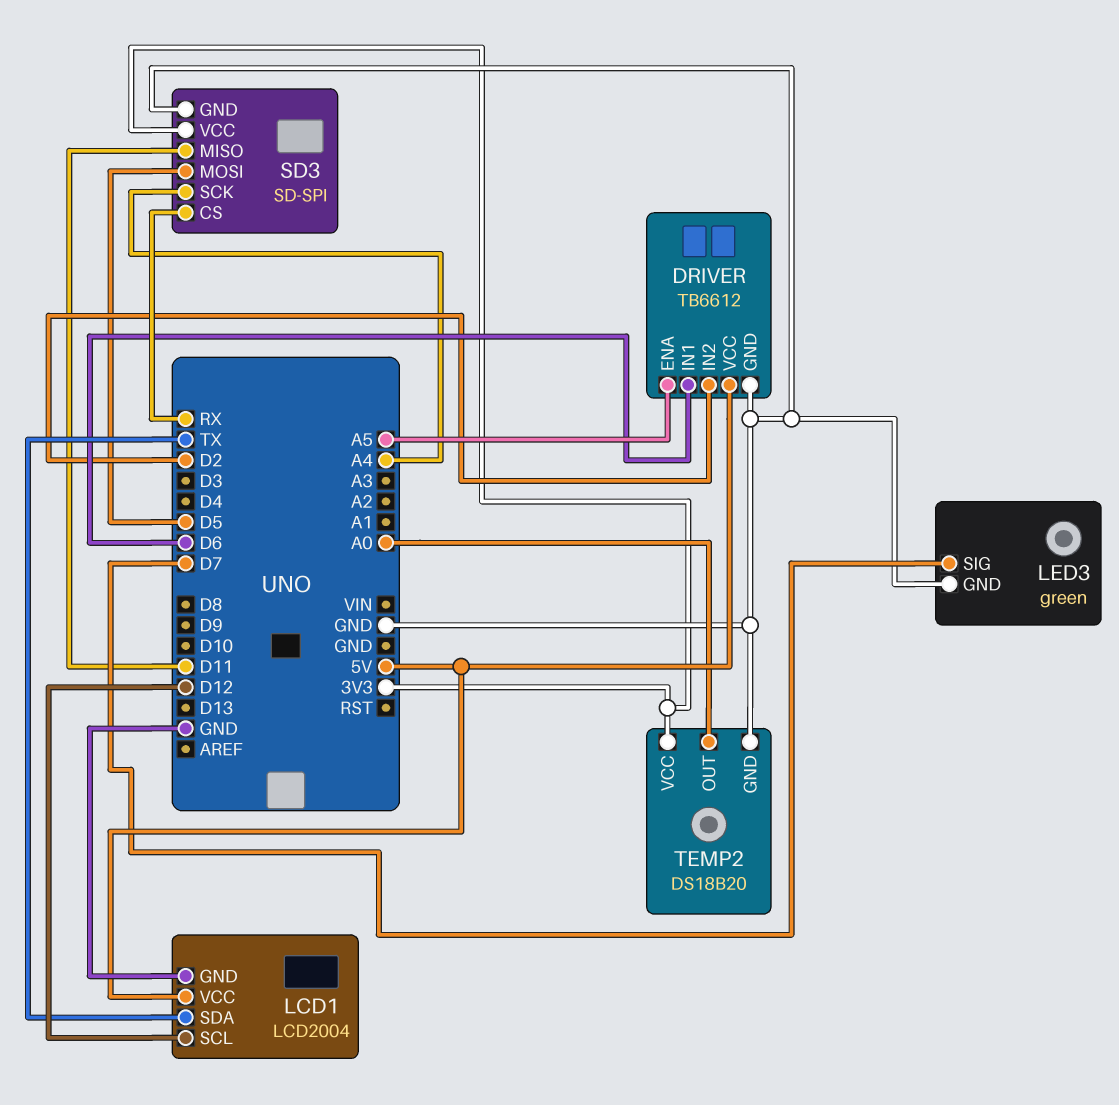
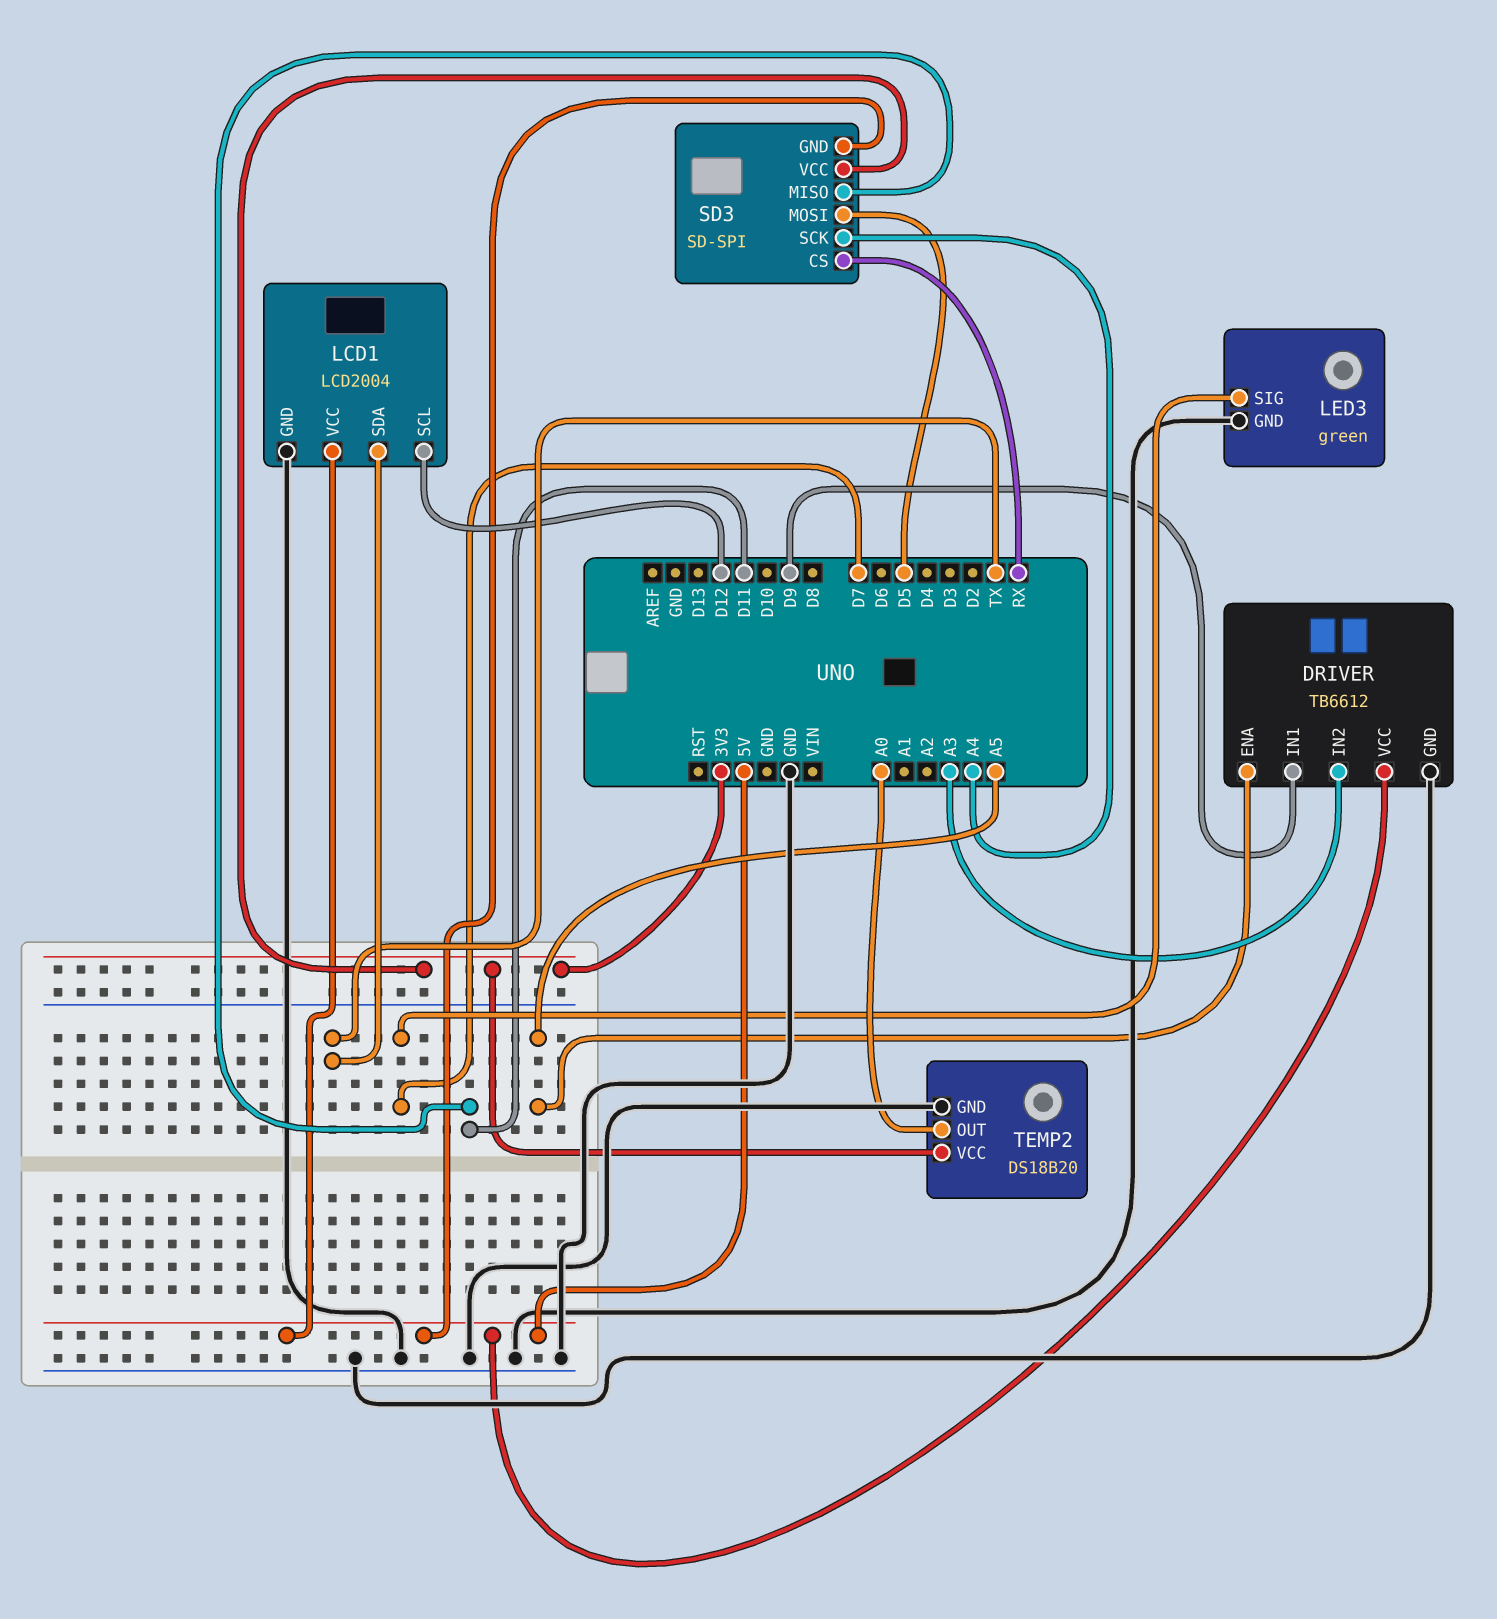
DRIVER pin IN1: D6 -> D9
DRIVER pin IN2: D2 -> A3
SD3 pin GND: GND -> 5V

